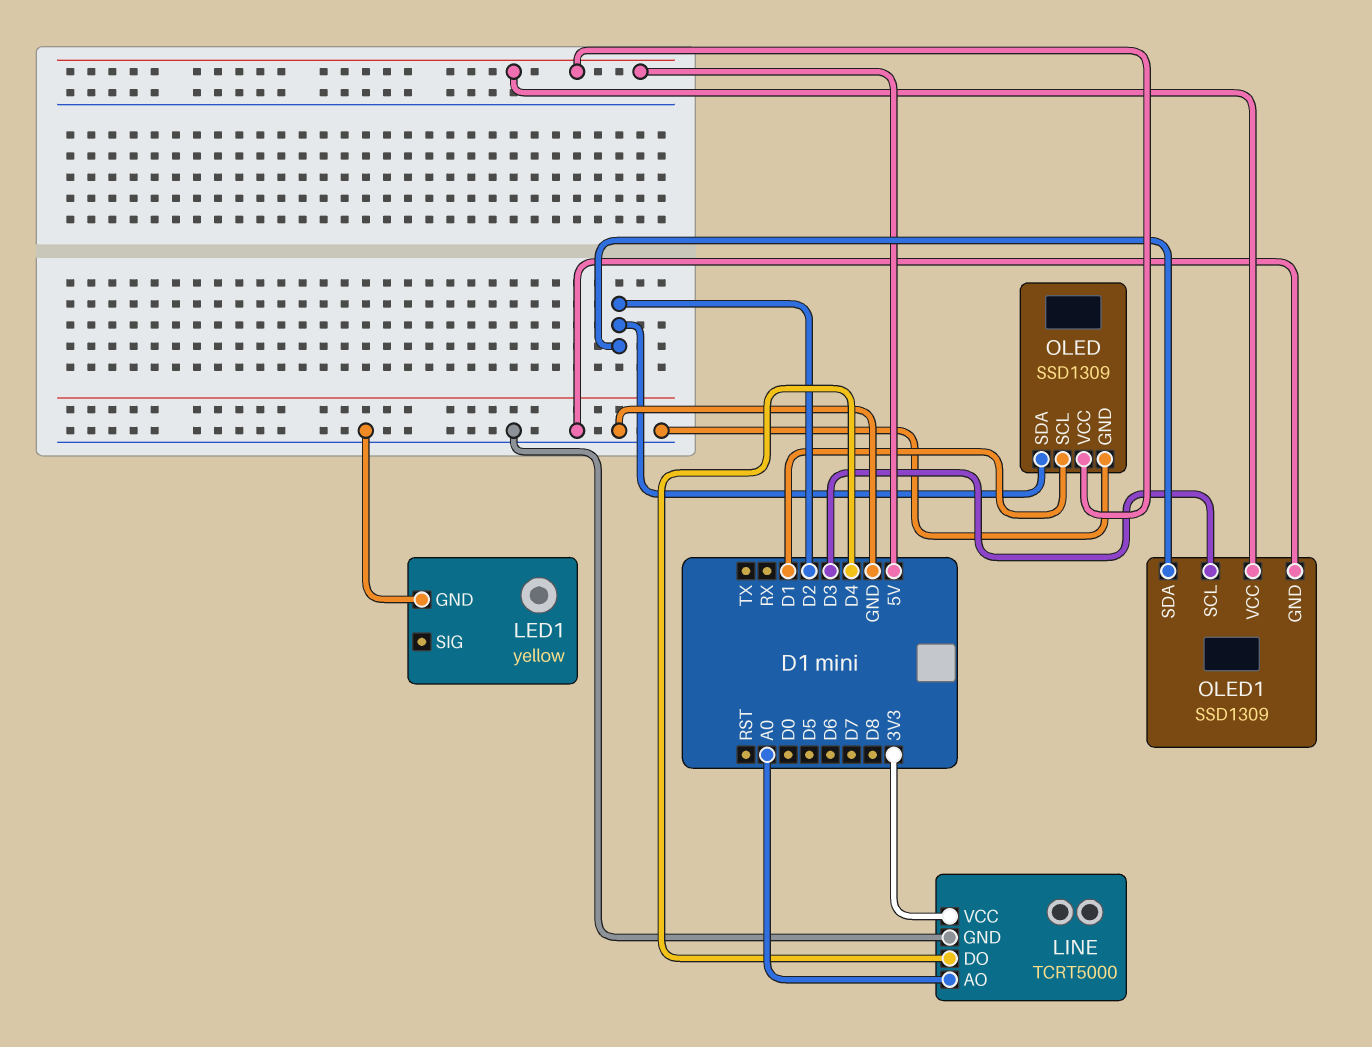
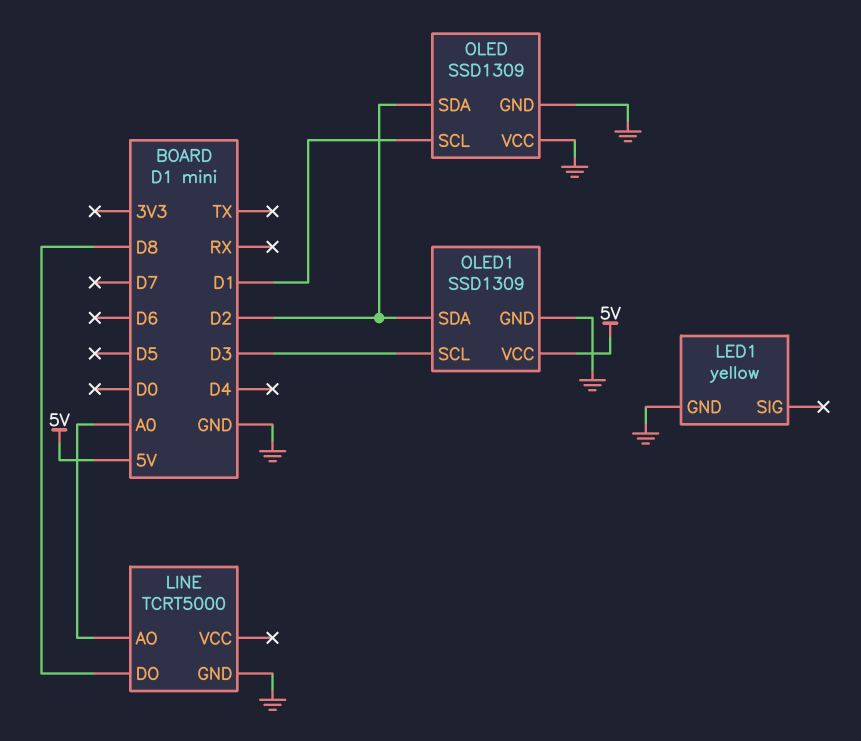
LINE pin DO: D4 -> D8
LINE pin VCC: 3V3 -> none
OLED pin VCC: 5V -> GND

